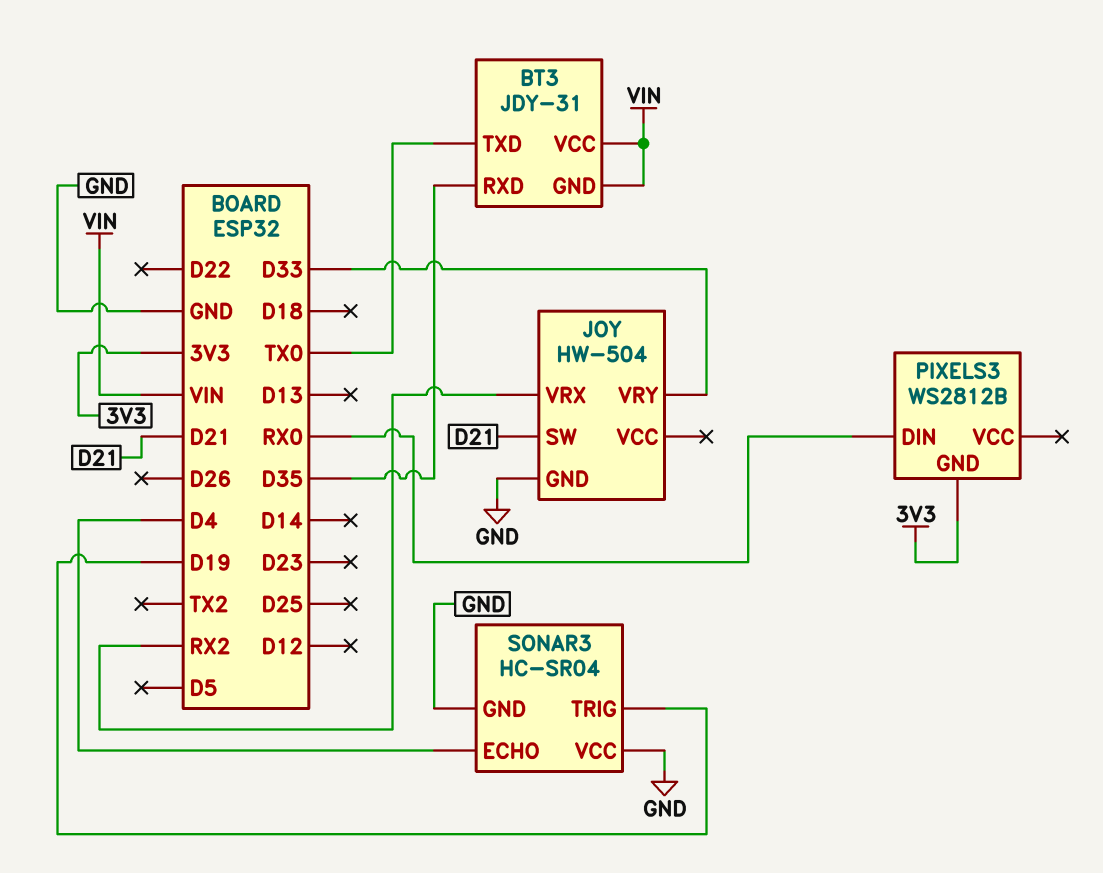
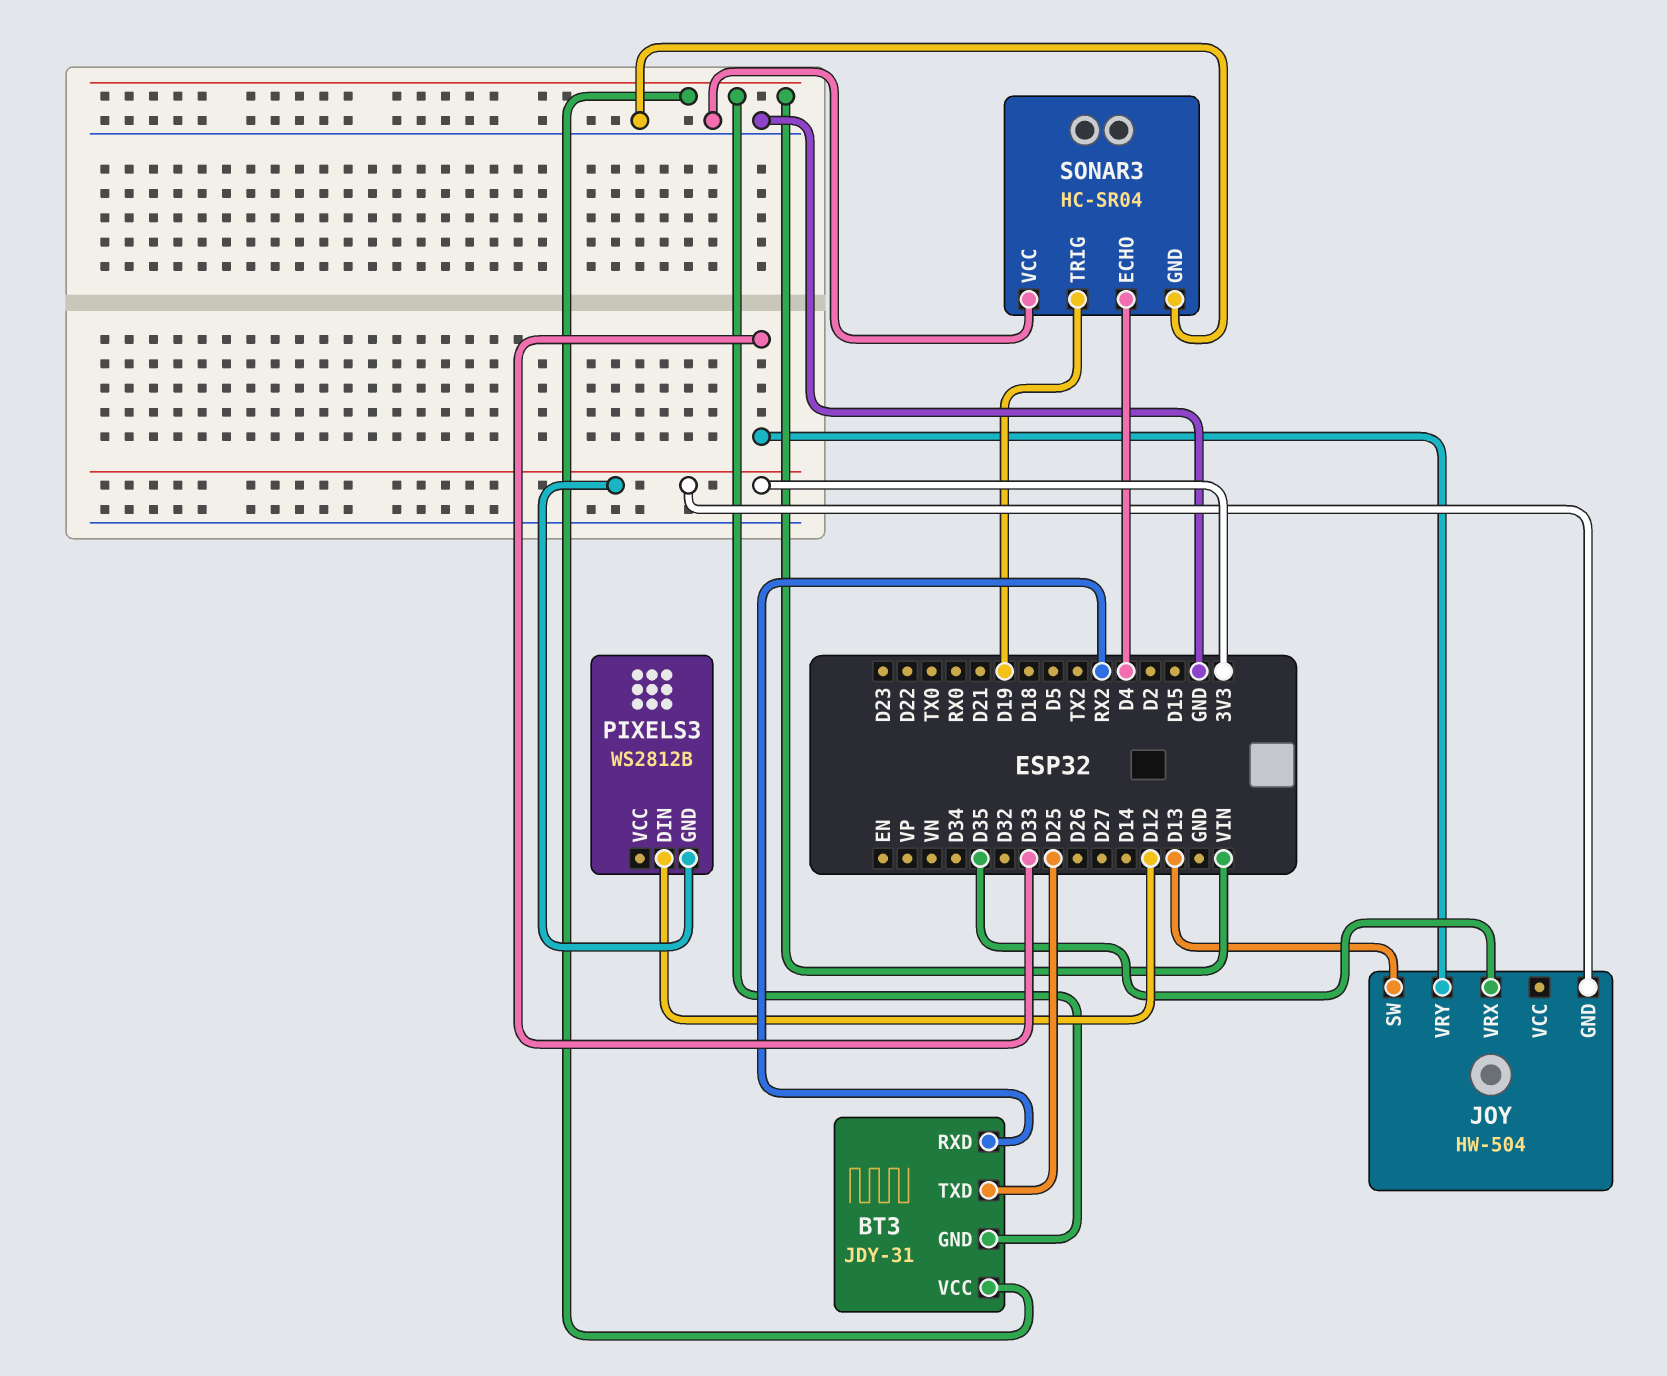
BT3 pin RXD: D35 -> RX2
BT3 pin TXD: TX0 -> D25
JOY pin GND: GND -> 3V3
JOY pin SW: D21 -> D13
JOY pin VRX: RX2 -> D35
PIXELS3 pin DIN: RX0 -> D12

